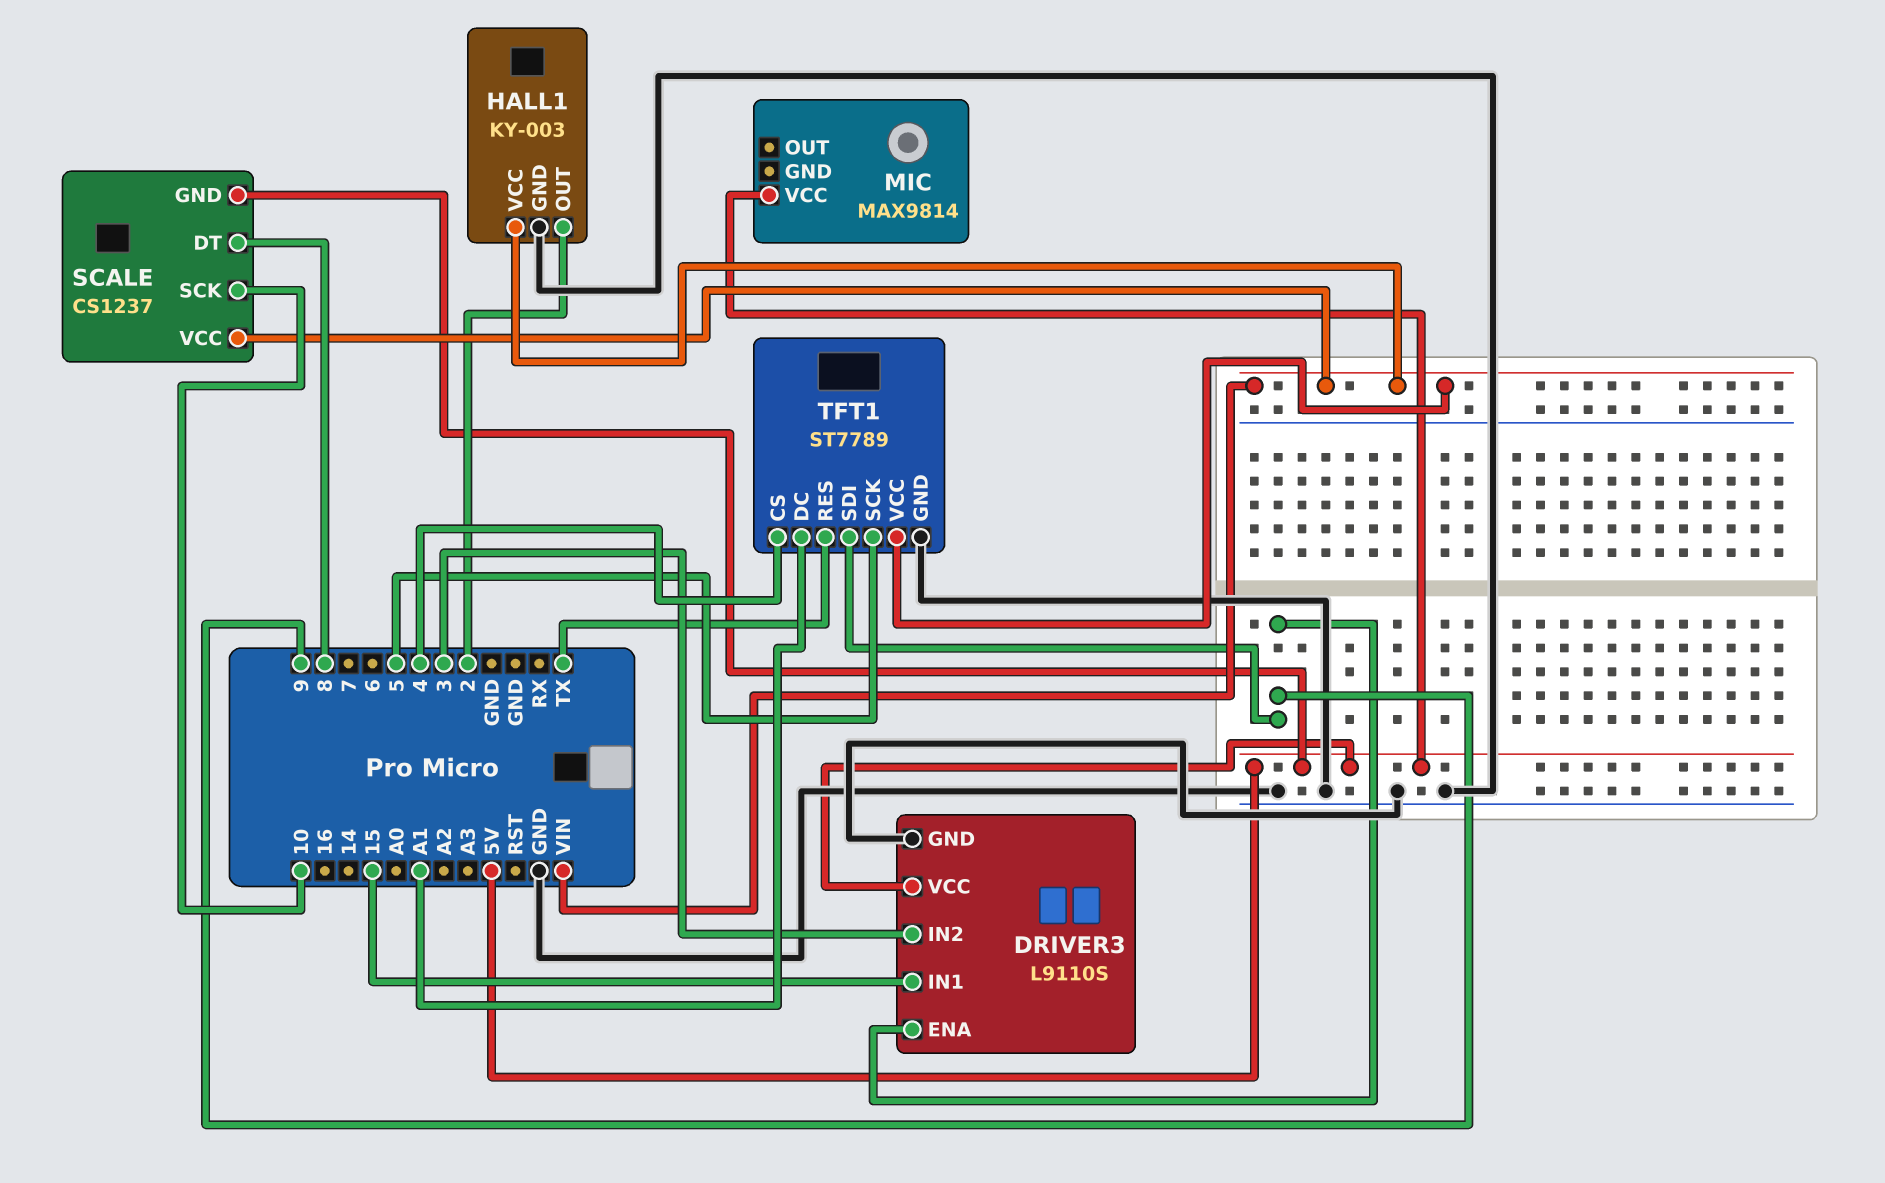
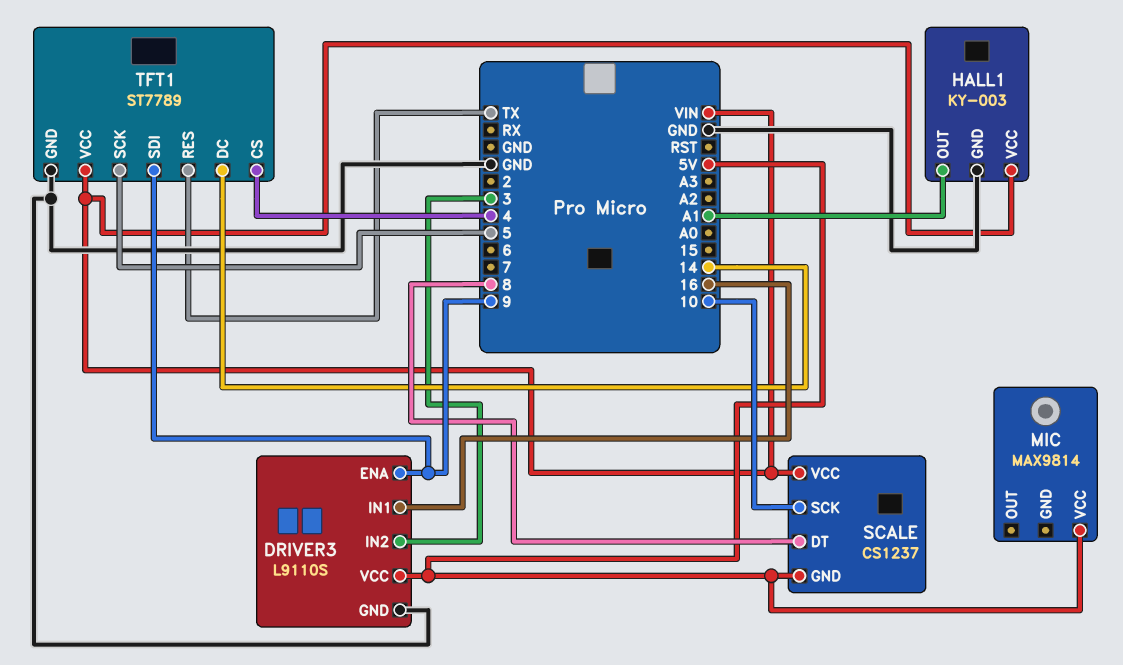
DRIVER3 pin IN1: 15 -> 16
HALL1 pin OUT: 2 -> A1
TFT1 pin DC: A1 -> 14

